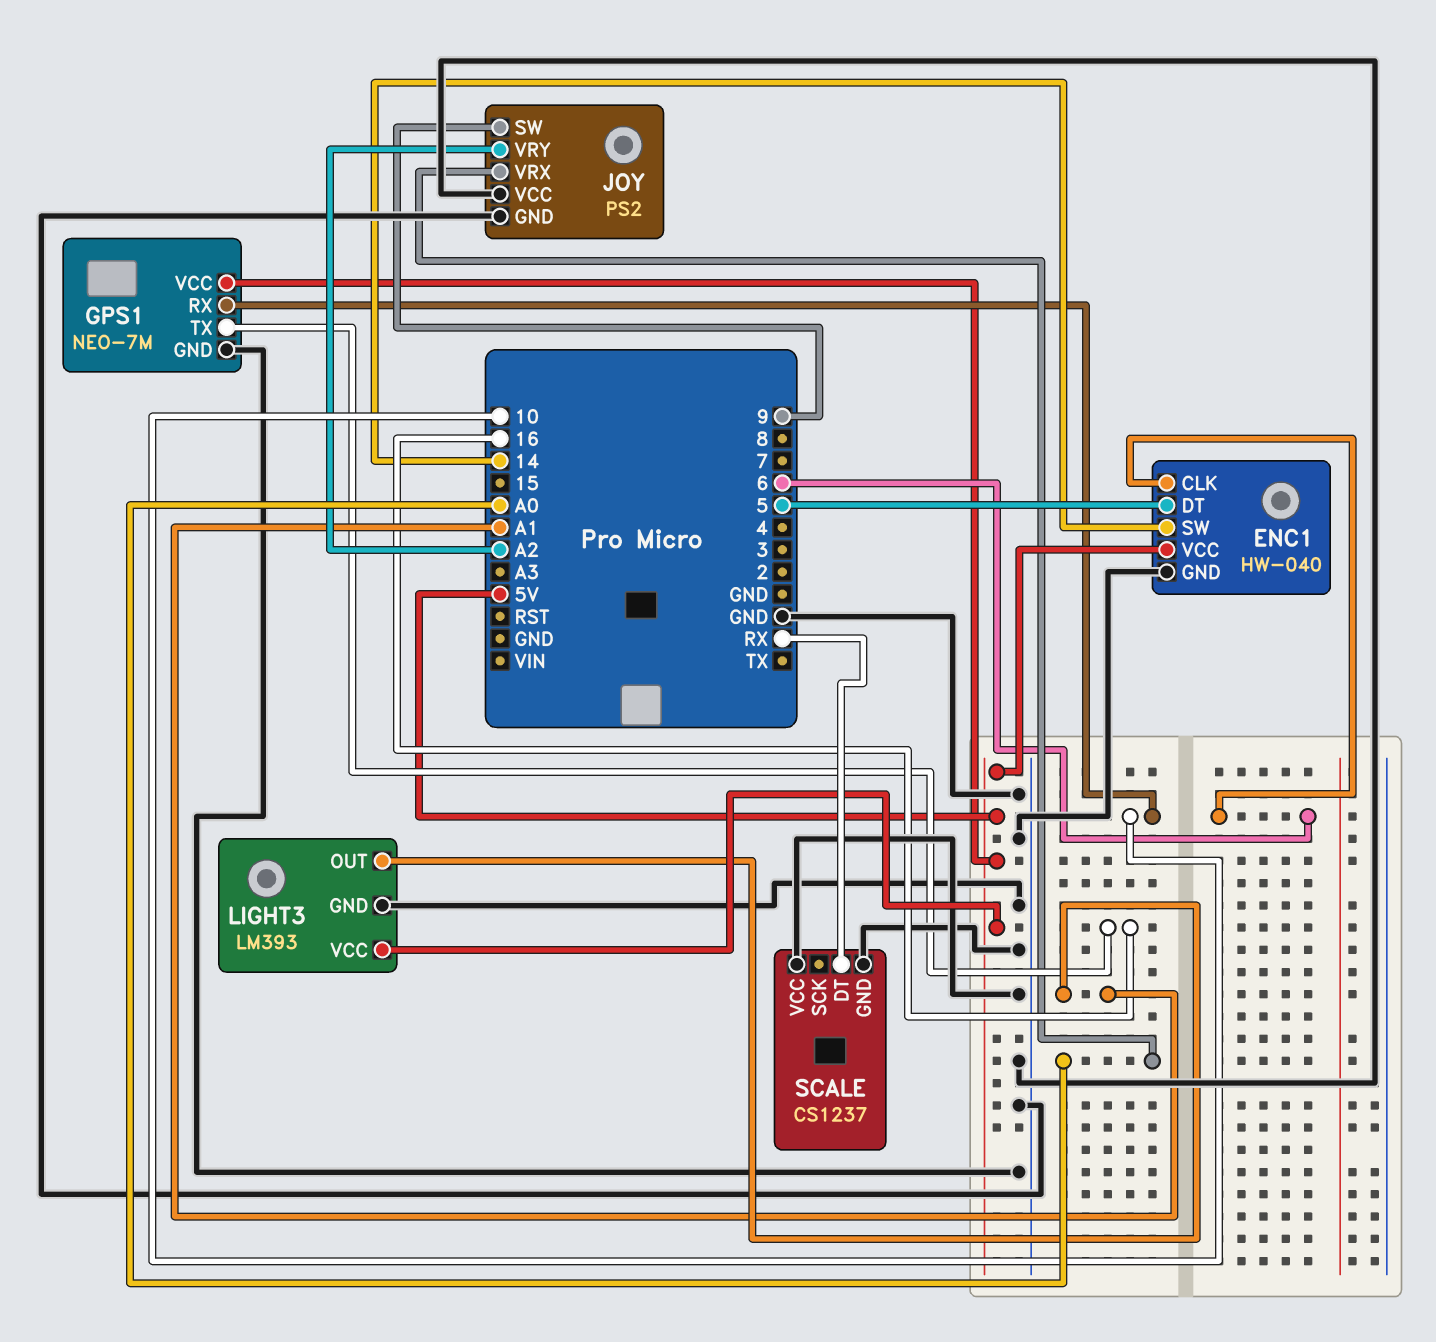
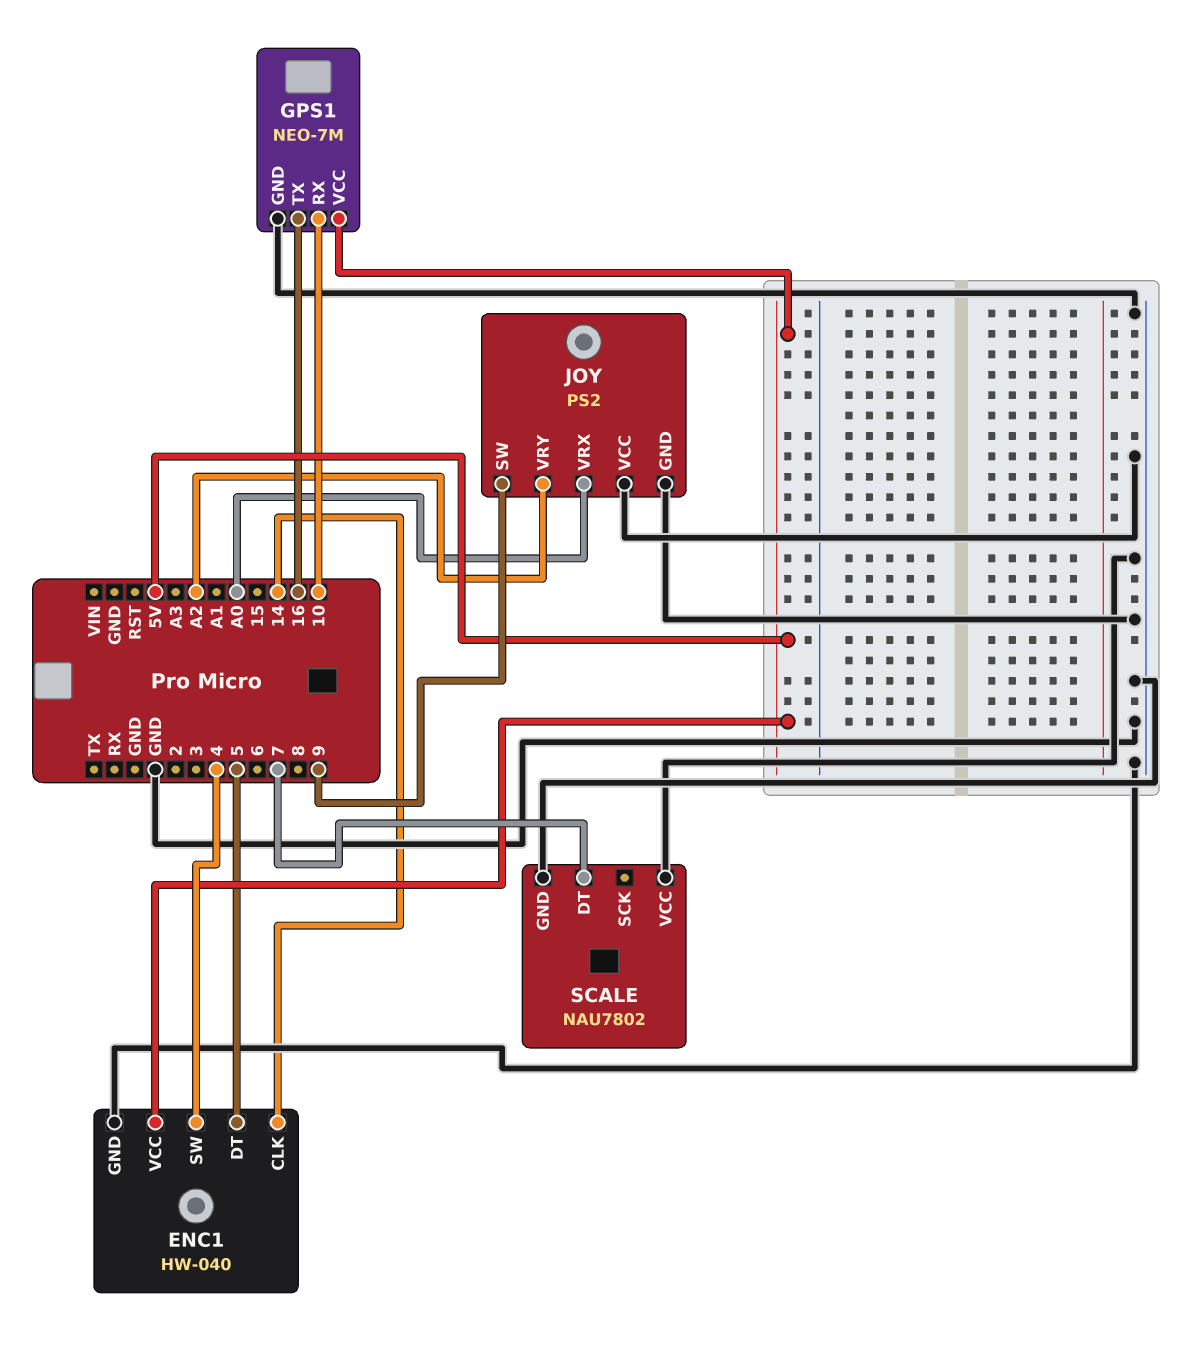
ENC1 pin CLK: 6 -> 14
ENC1 pin SW: 14 -> 4
LIGHT3: LM393 -> none
LIGHT3 pin GND: GND -> none
LIGHT3 pin OUT: A1 -> none
LIGHT3 pin VCC: 5V -> none
SCALE: CS1237 -> NAU7802
SCALE pin DT: RX -> 7

